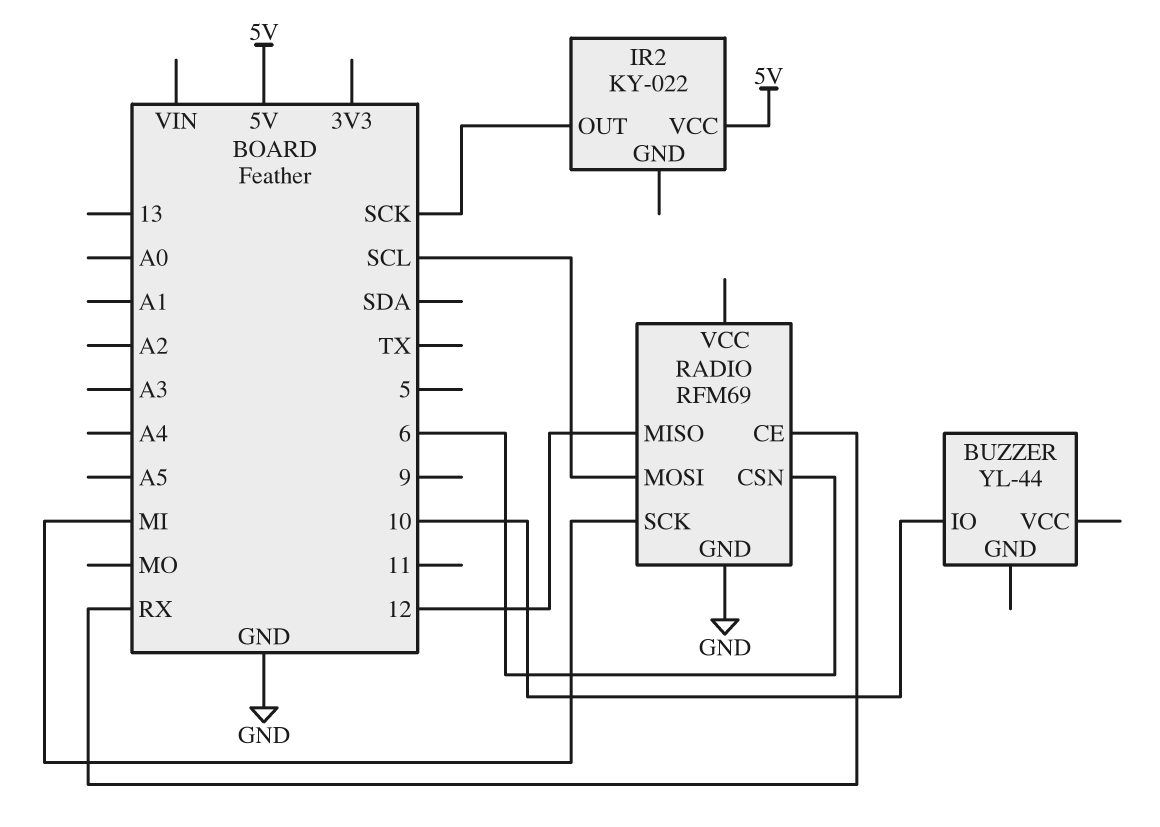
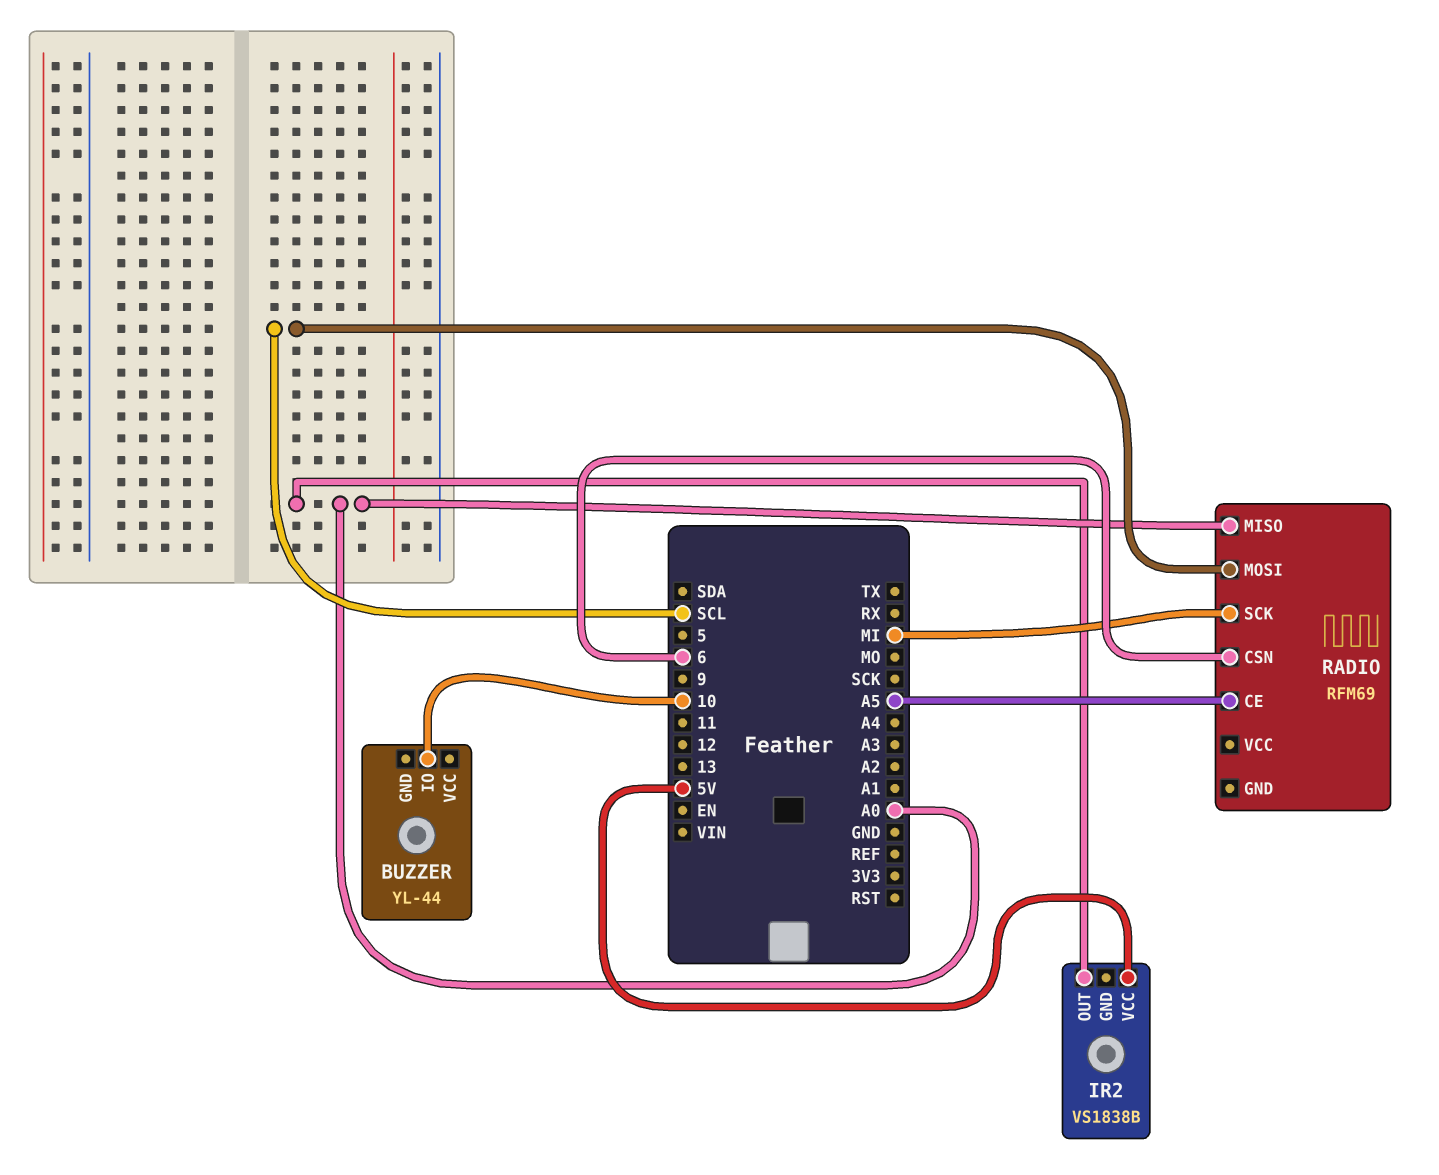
IR2: KY-022 -> VS1838B
IR2 pin OUT: SCK -> A0
RADIO pin CE: RX -> A5
RADIO pin GND: GND -> none
RADIO pin MISO: 12 -> A0

